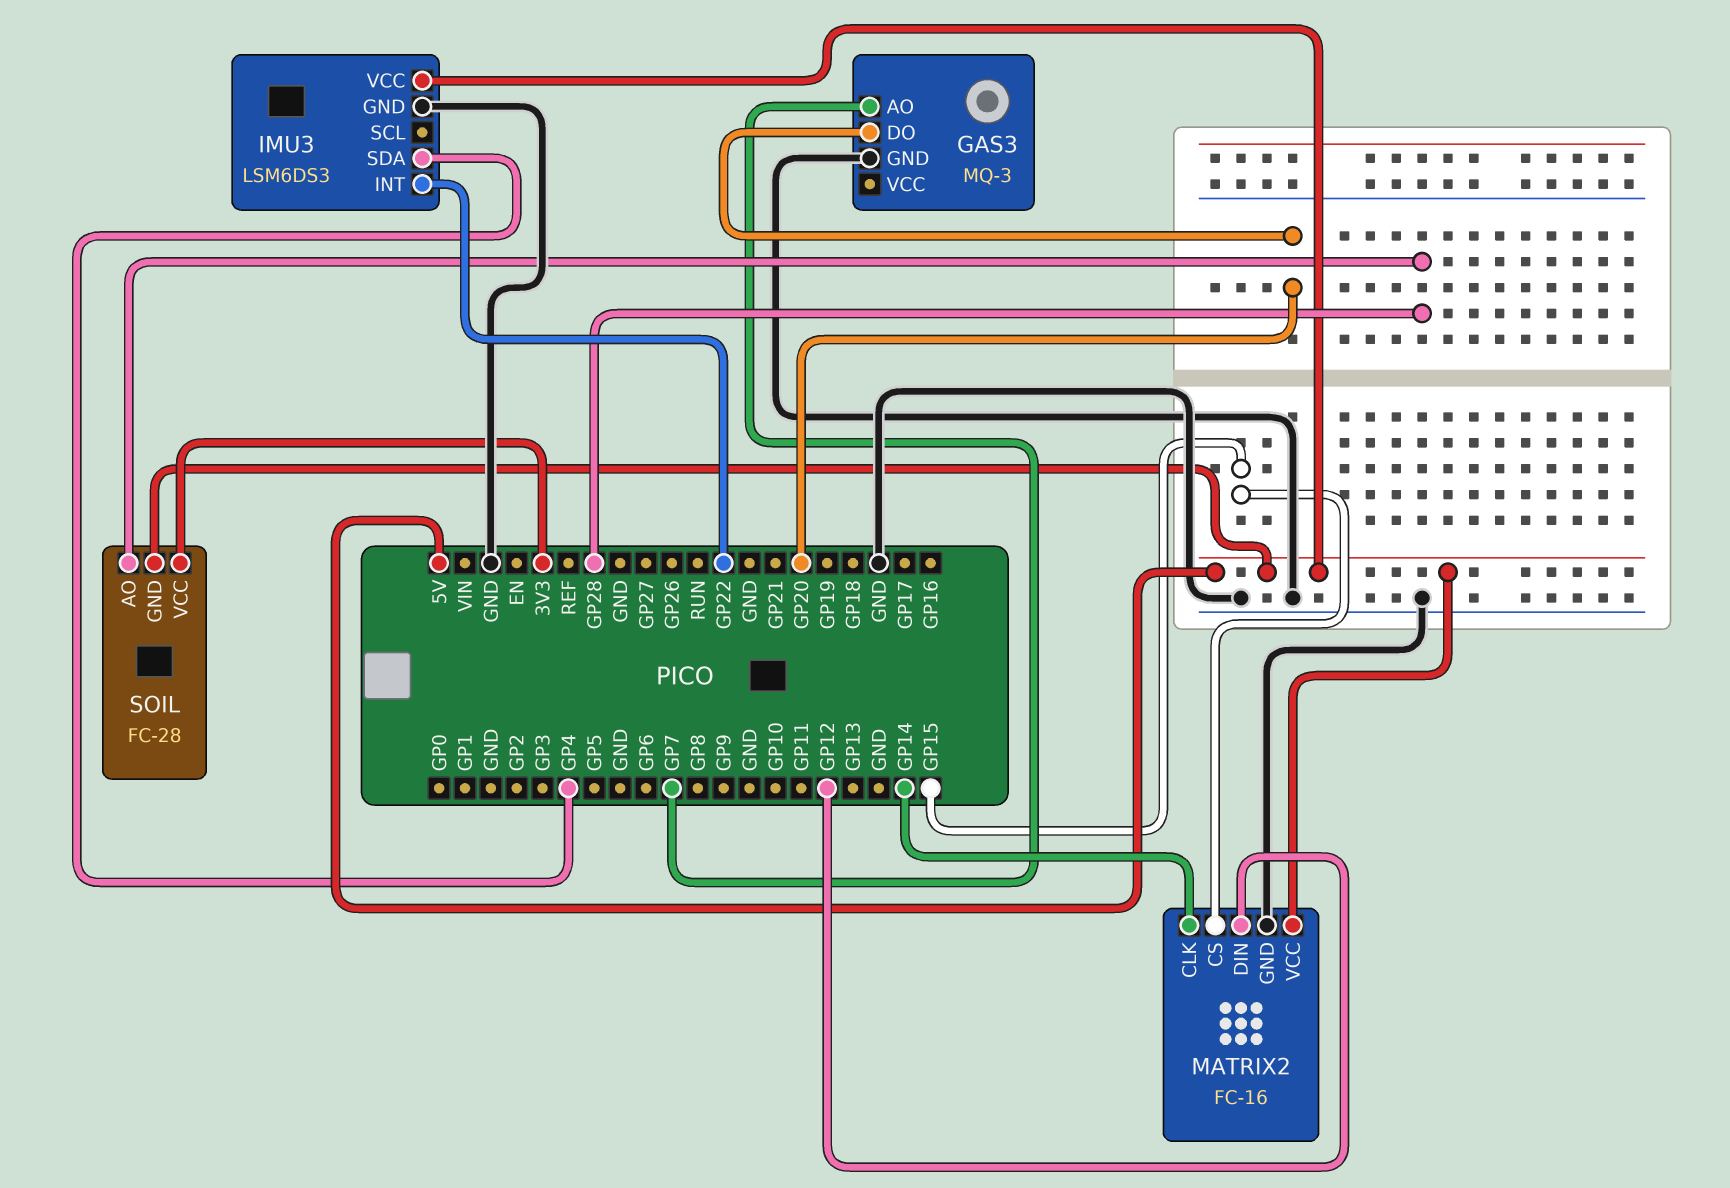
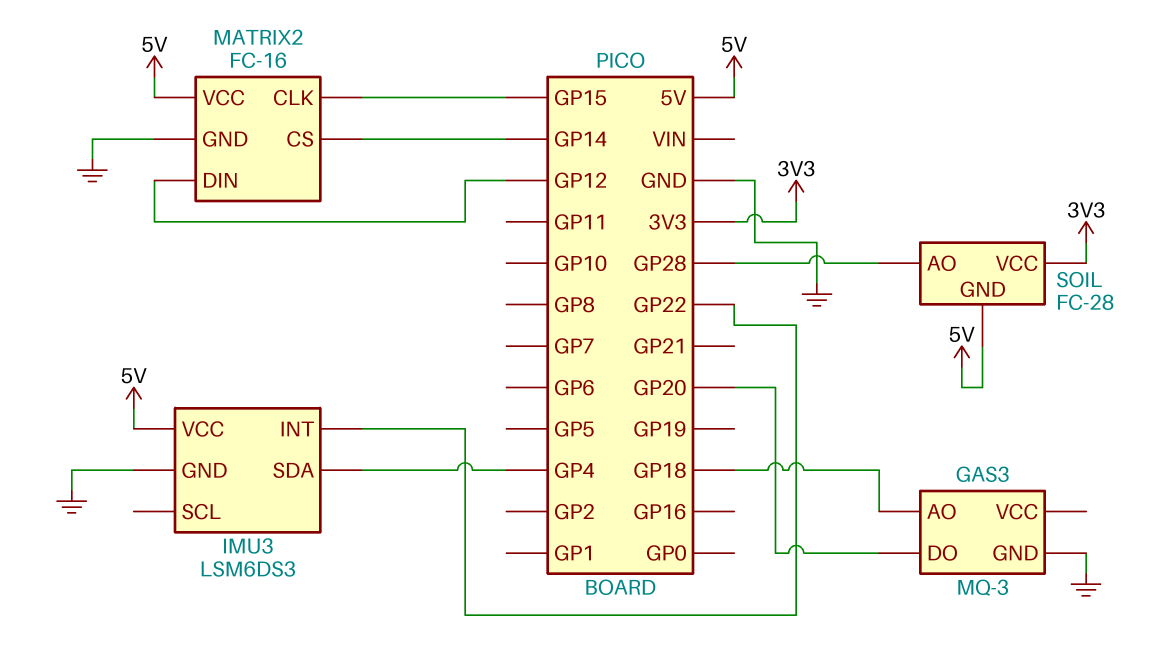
GAS3 pin AO: GP7 -> GP18
MATRIX2 pin CLK: GP14 -> GP15
MATRIX2 pin CS: GP15 -> GP14

